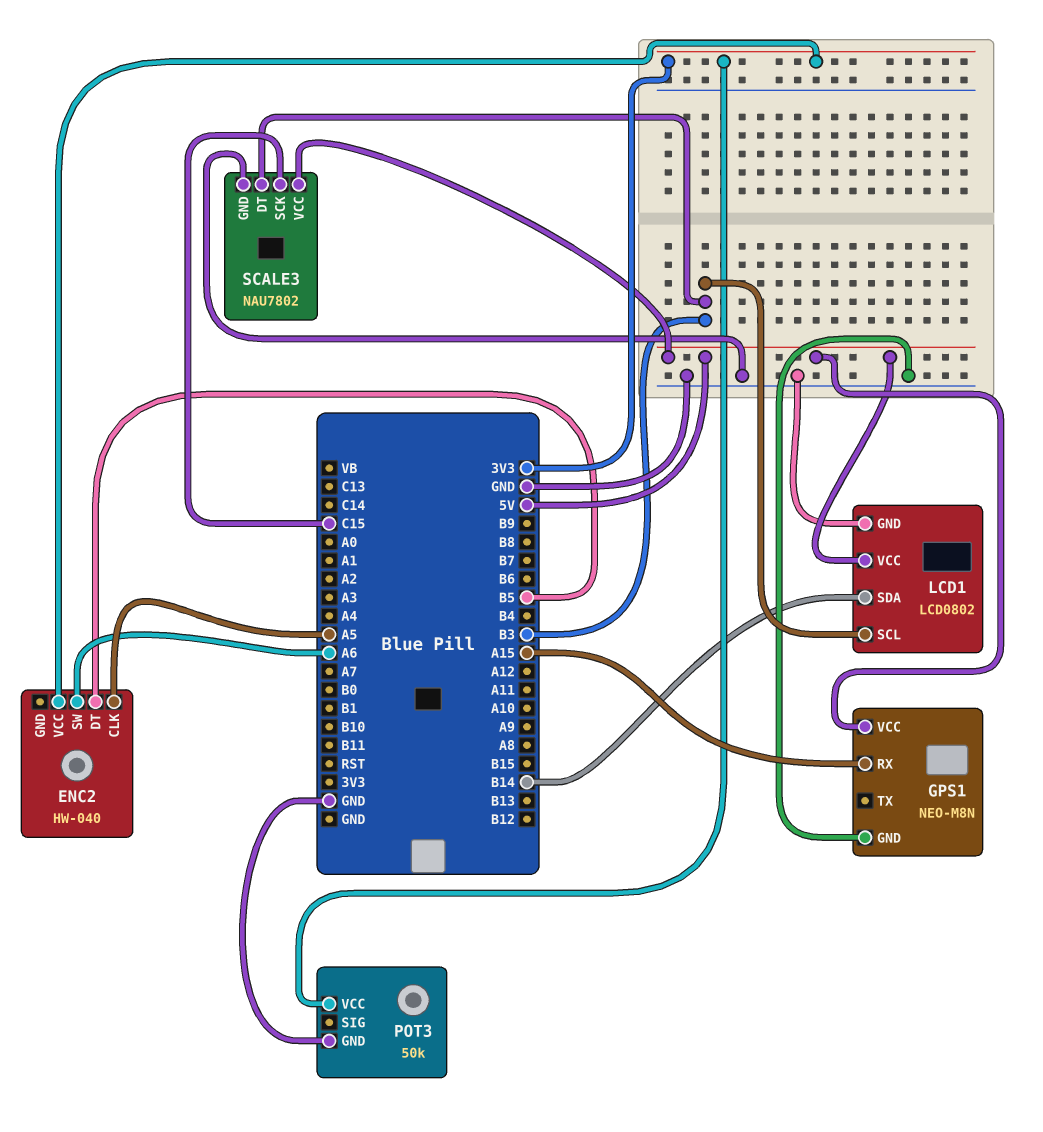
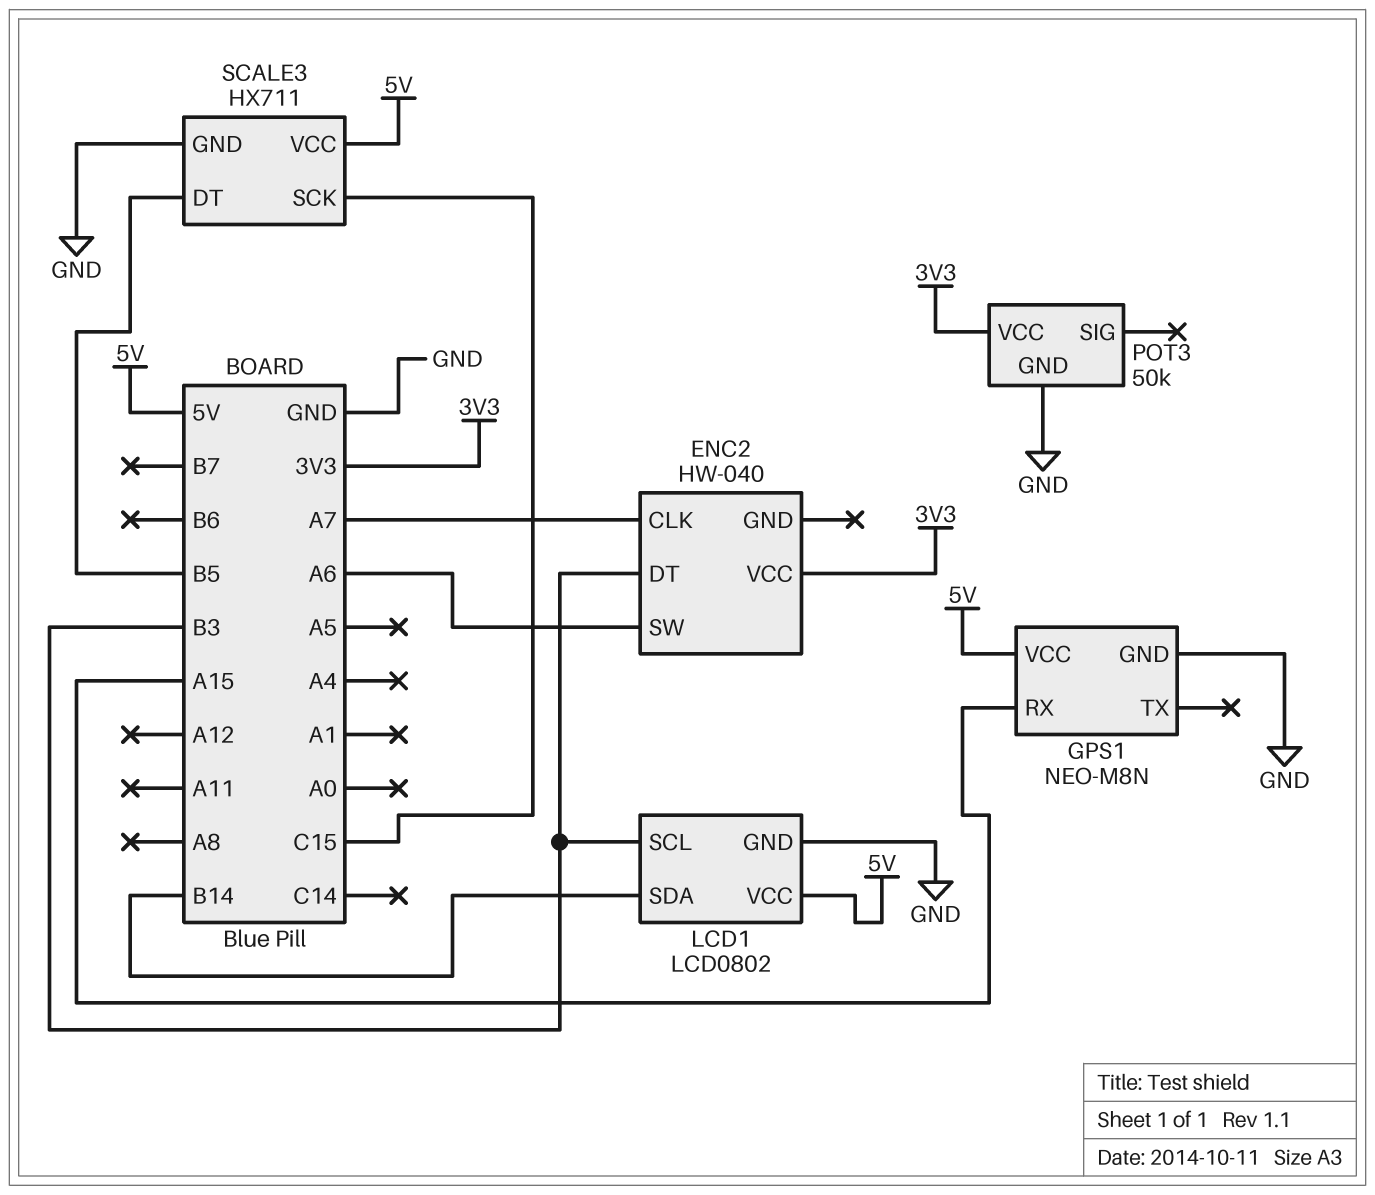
ENC2 pin CLK: A5 -> A7
ENC2 pin DT: B5 -> B3
SCALE3: NAU7802 -> HX711
SCALE3 pin DT: B3 -> B5

